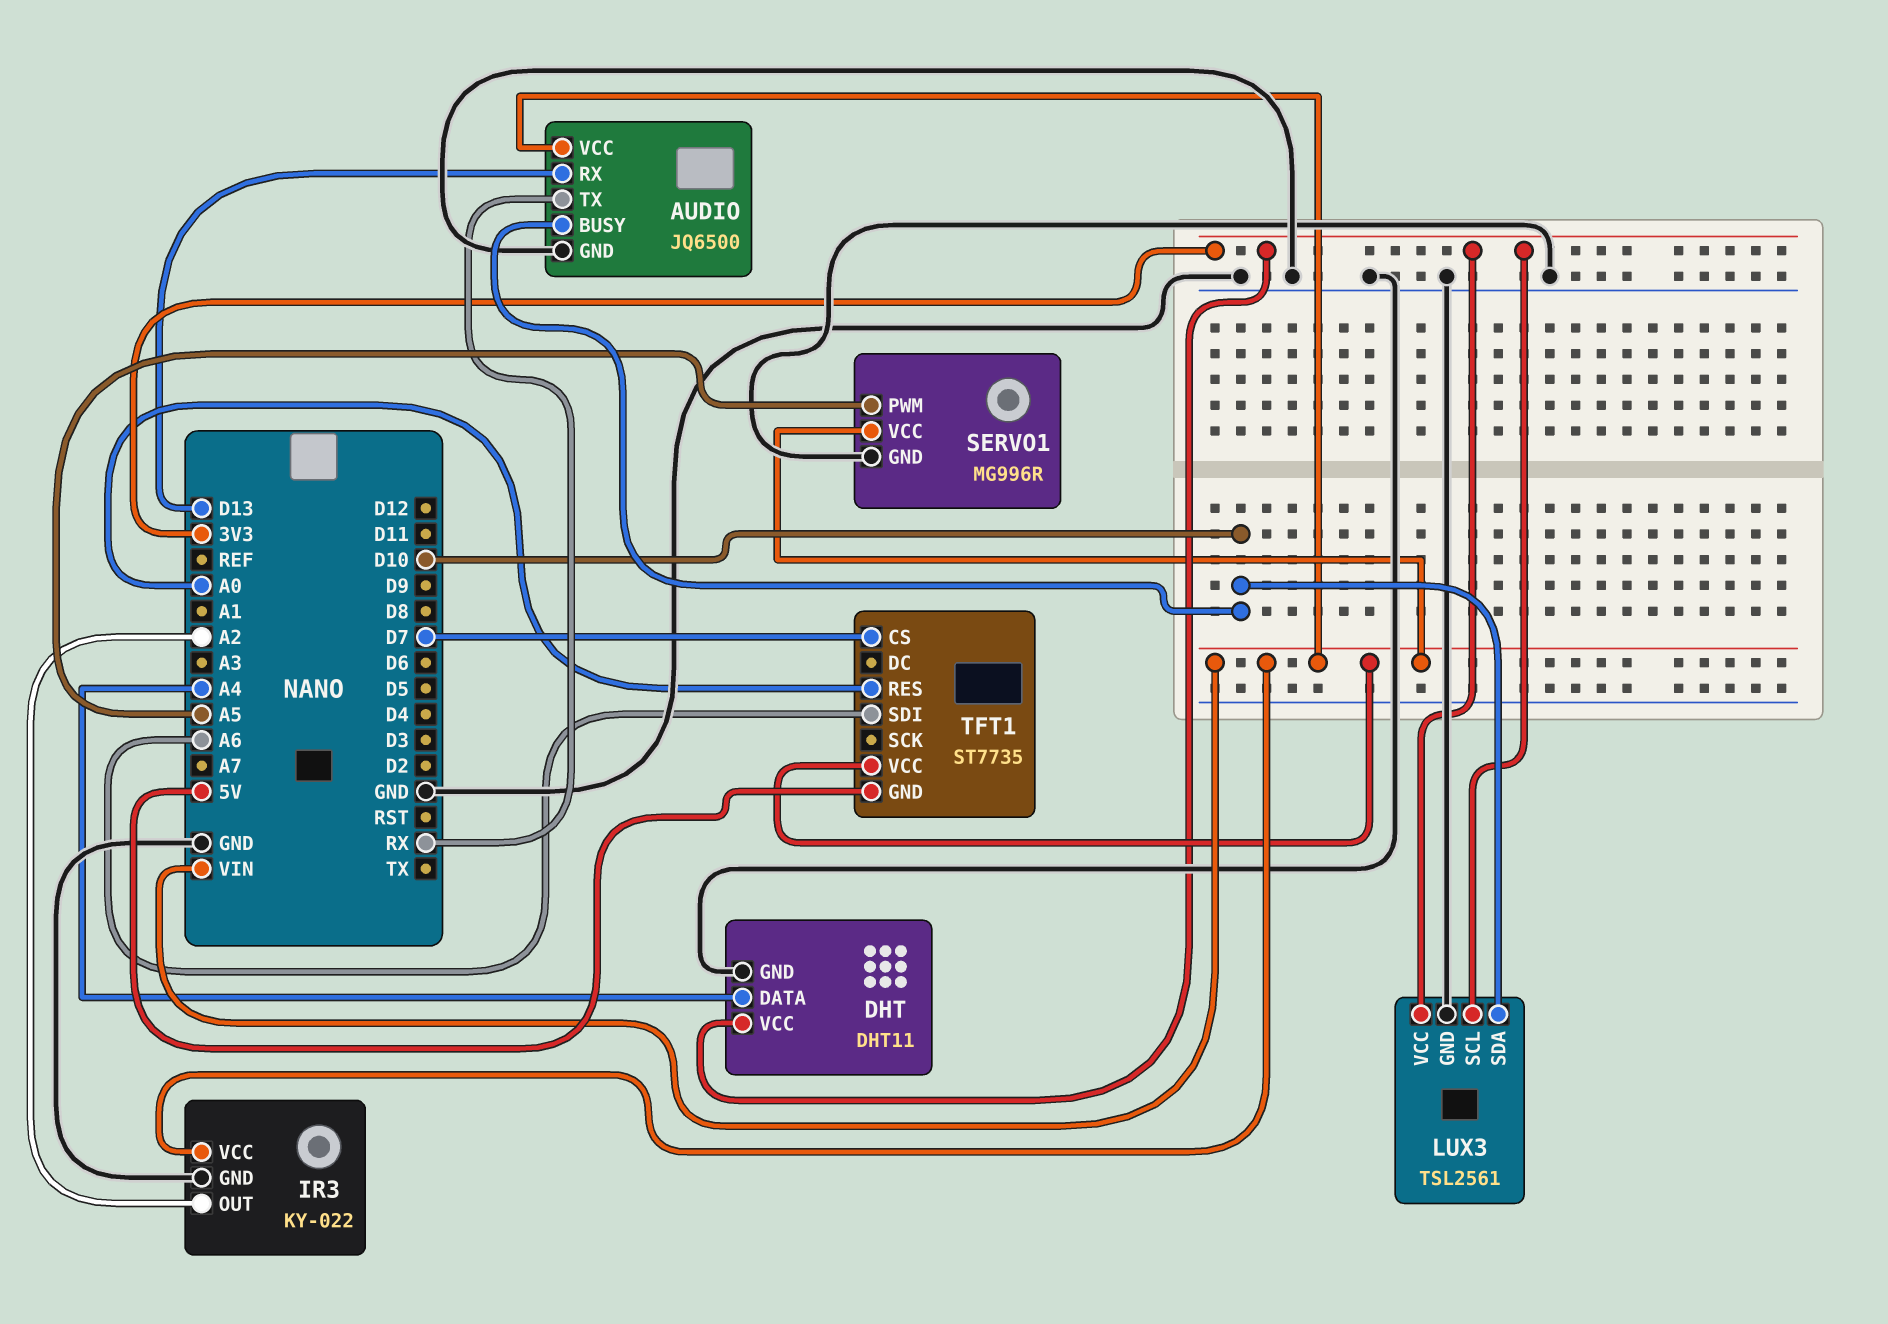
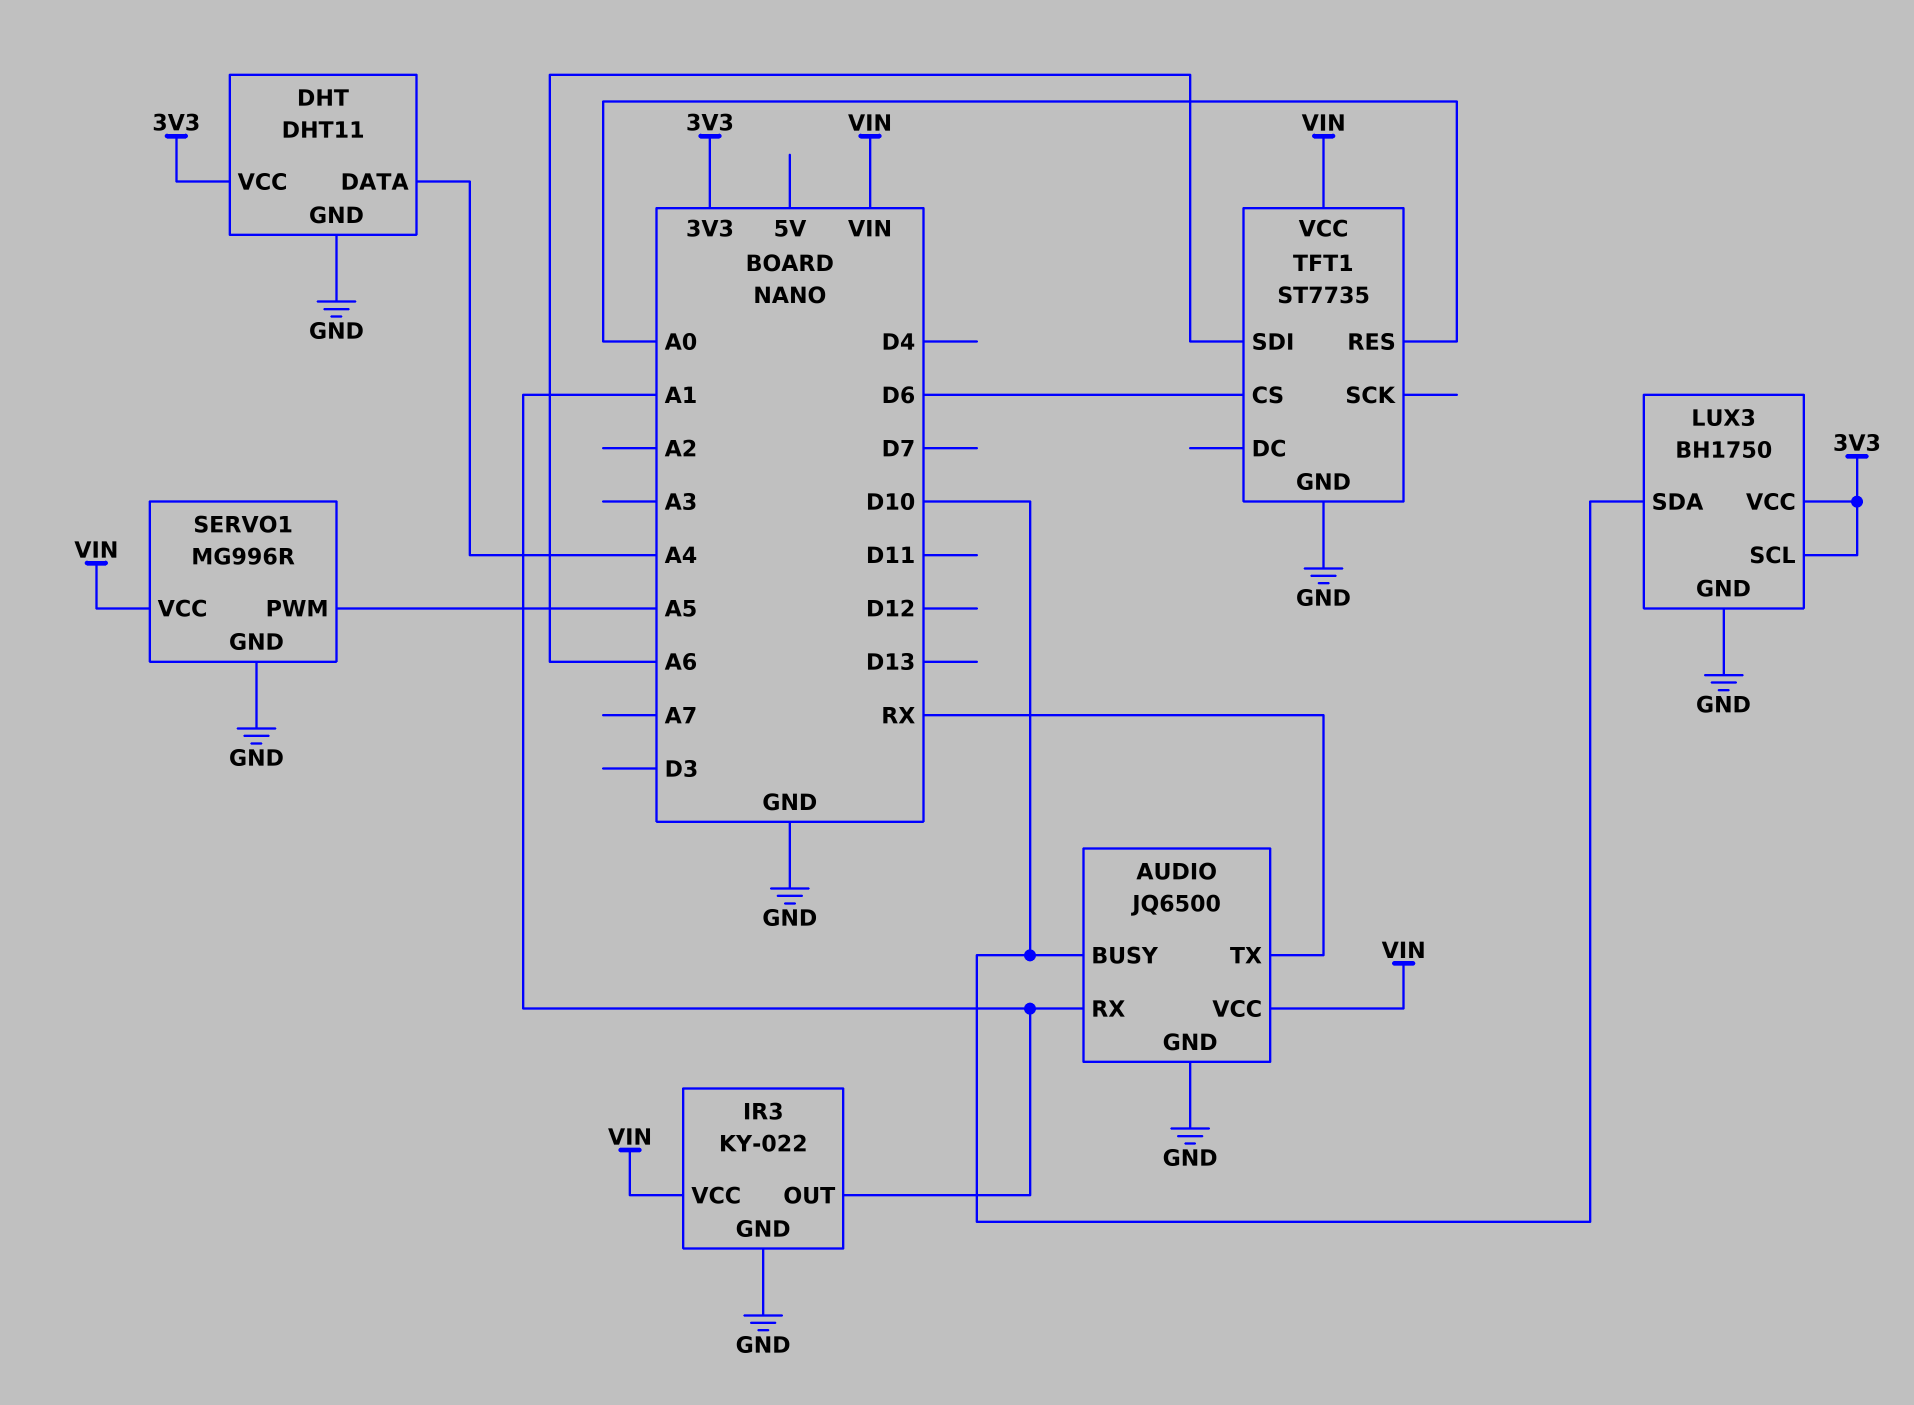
AUDIO pin RX: D13 -> A1
IR3 pin OUT: A2 -> A1
LUX3: TSL2561 -> BH1750
TFT1 pin CS: D7 -> D6
TFT1 pin GND: 5V -> GND

